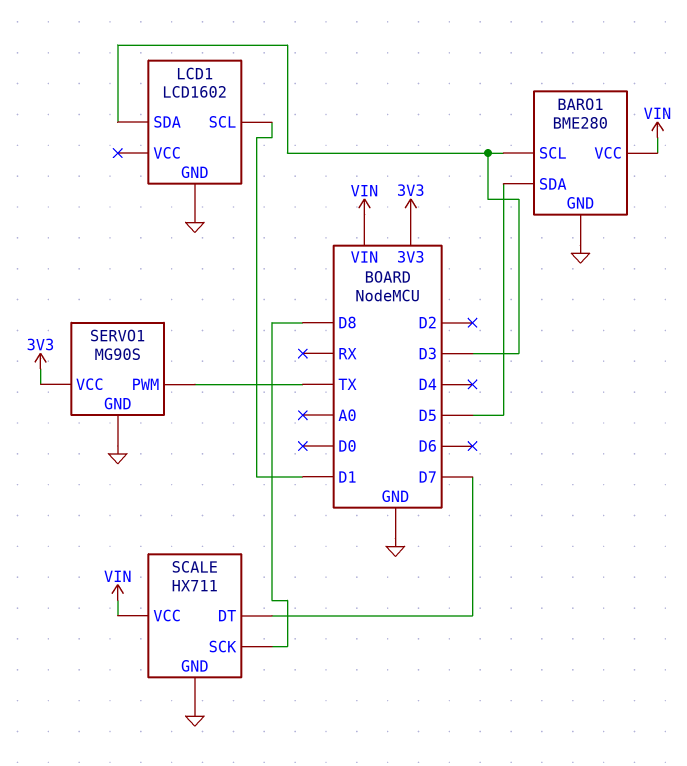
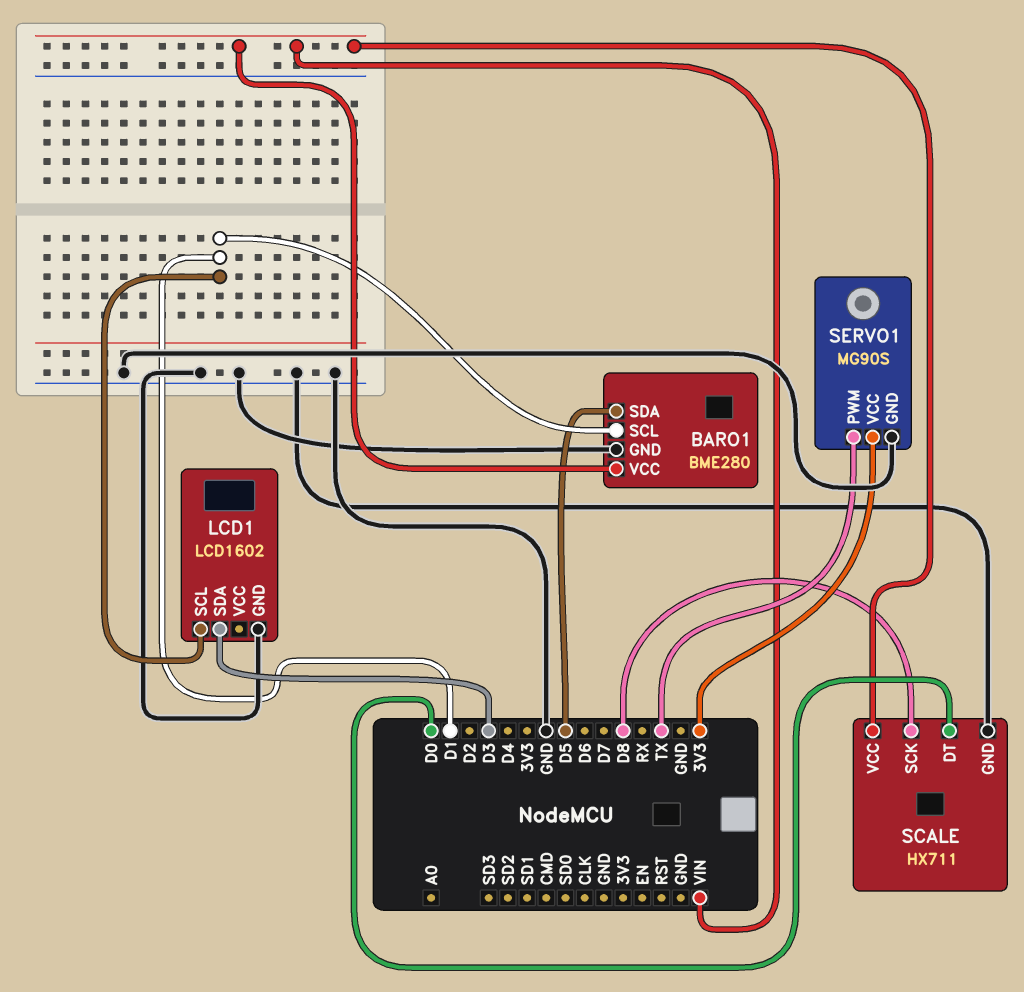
BARO1 pin SCL: D3 -> D1
SCALE pin DT: D7 -> D0

